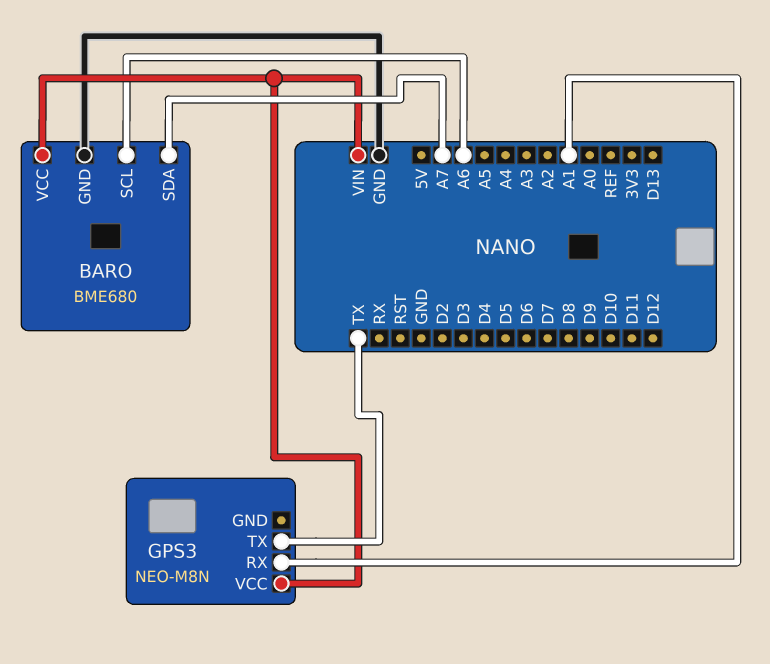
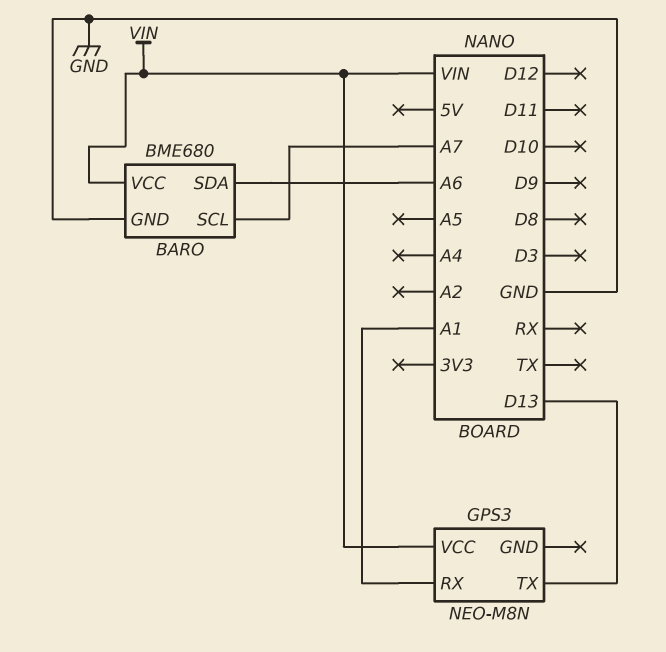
BARO pin SCL: A6 -> A7
BARO pin SDA: A7 -> A6
GPS3 pin TX: TX -> D13

